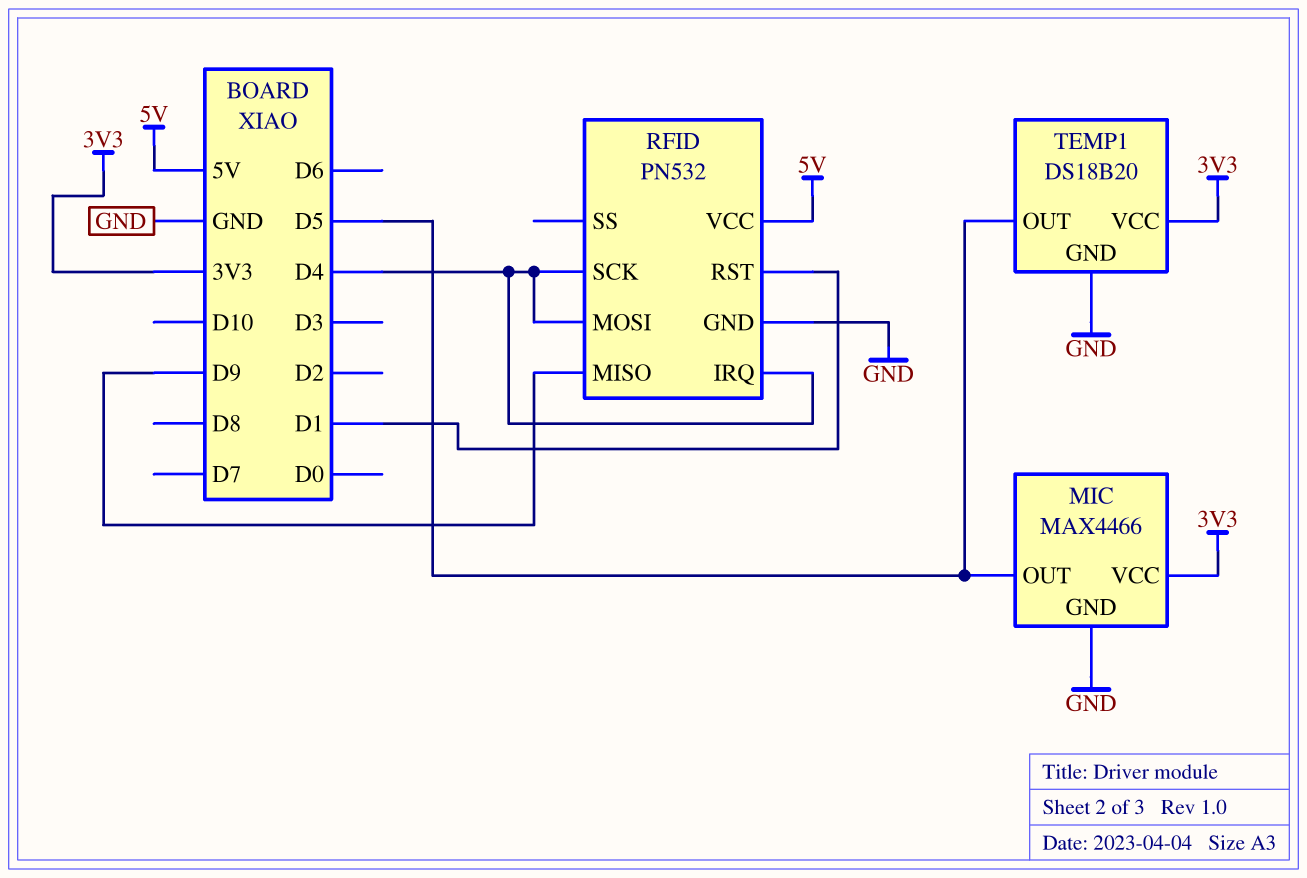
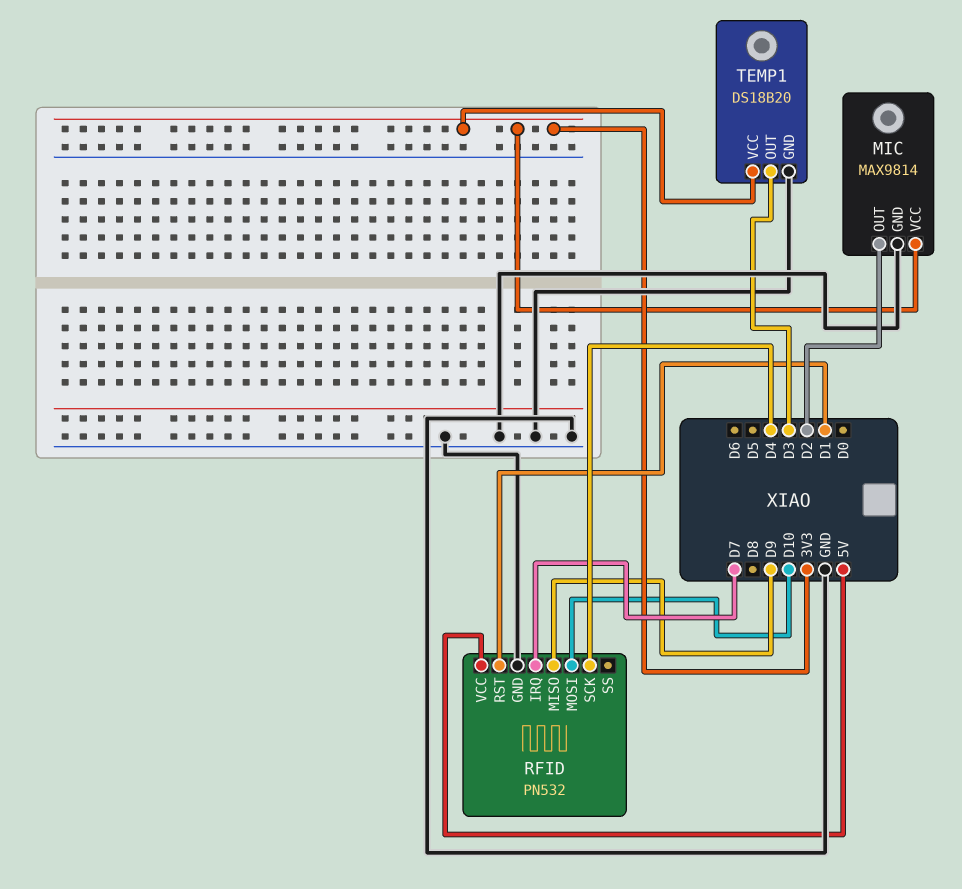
MIC: MAX4466 -> MAX9814
MIC pin OUT: D5 -> D2
RFID pin IRQ: D4 -> D7
RFID pin MOSI: D4 -> D10
TEMP1 pin OUT: D5 -> D3

